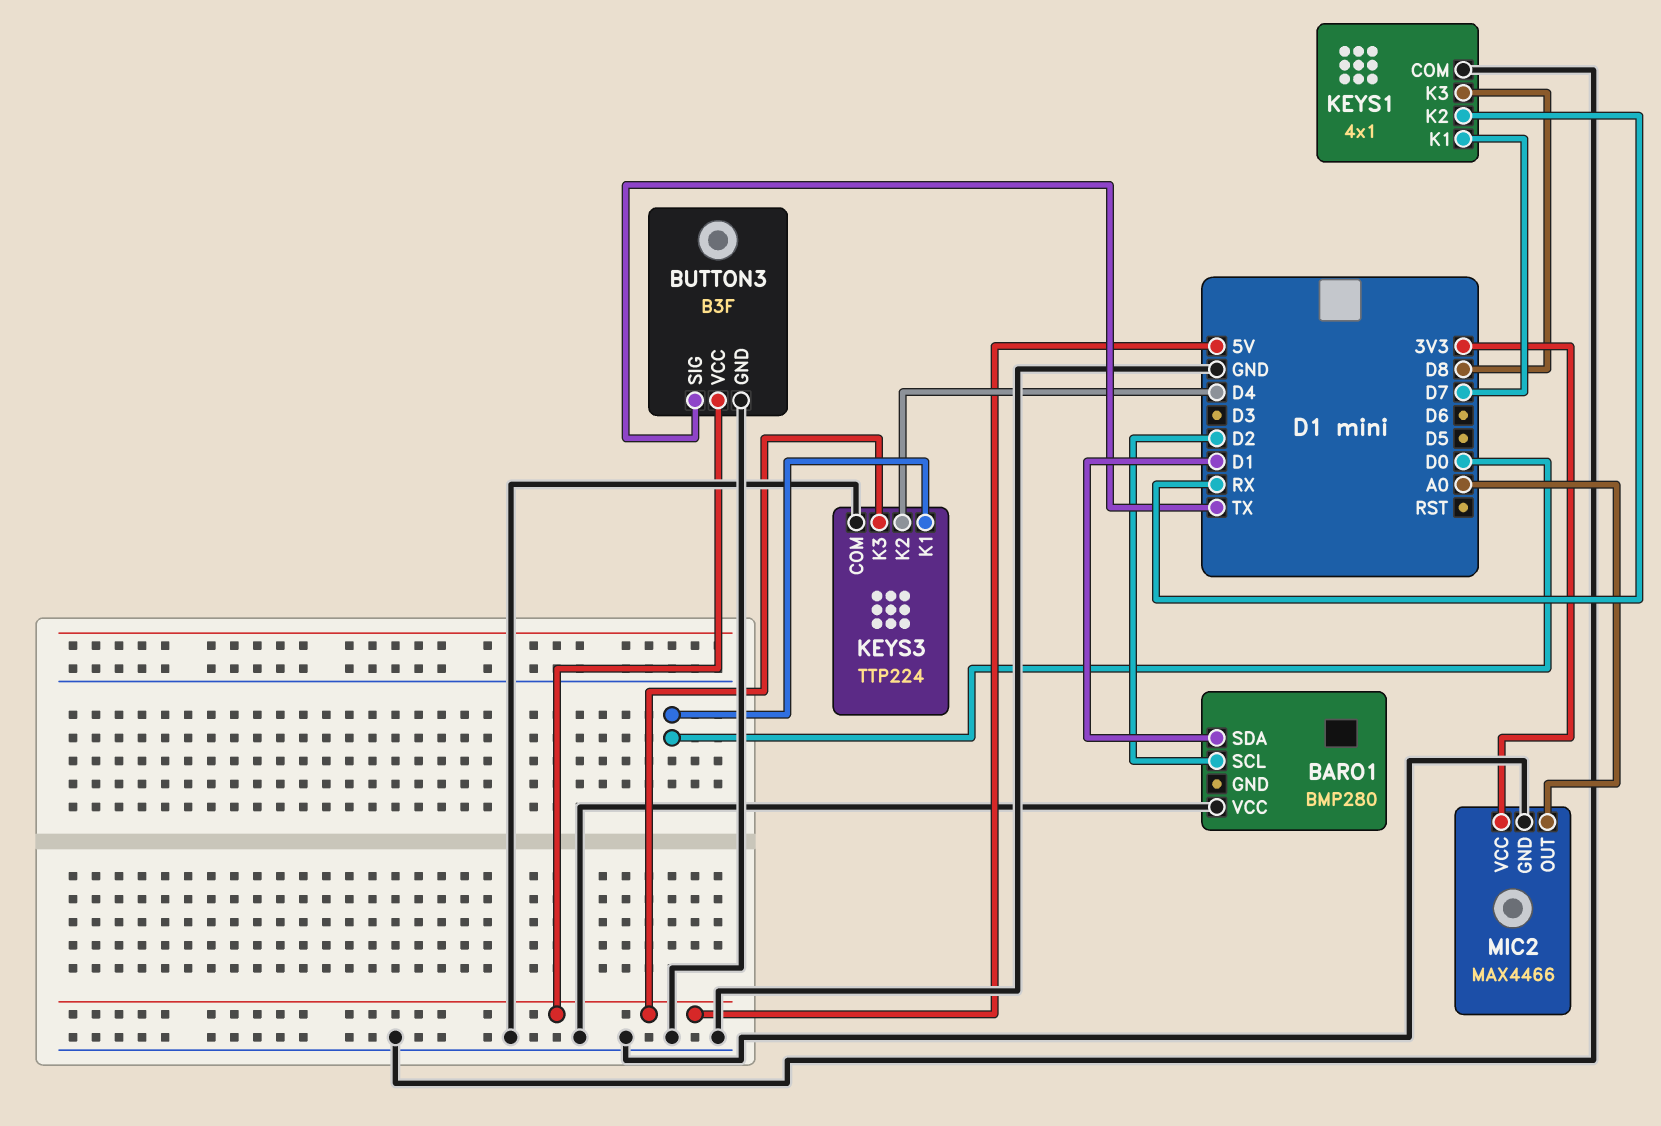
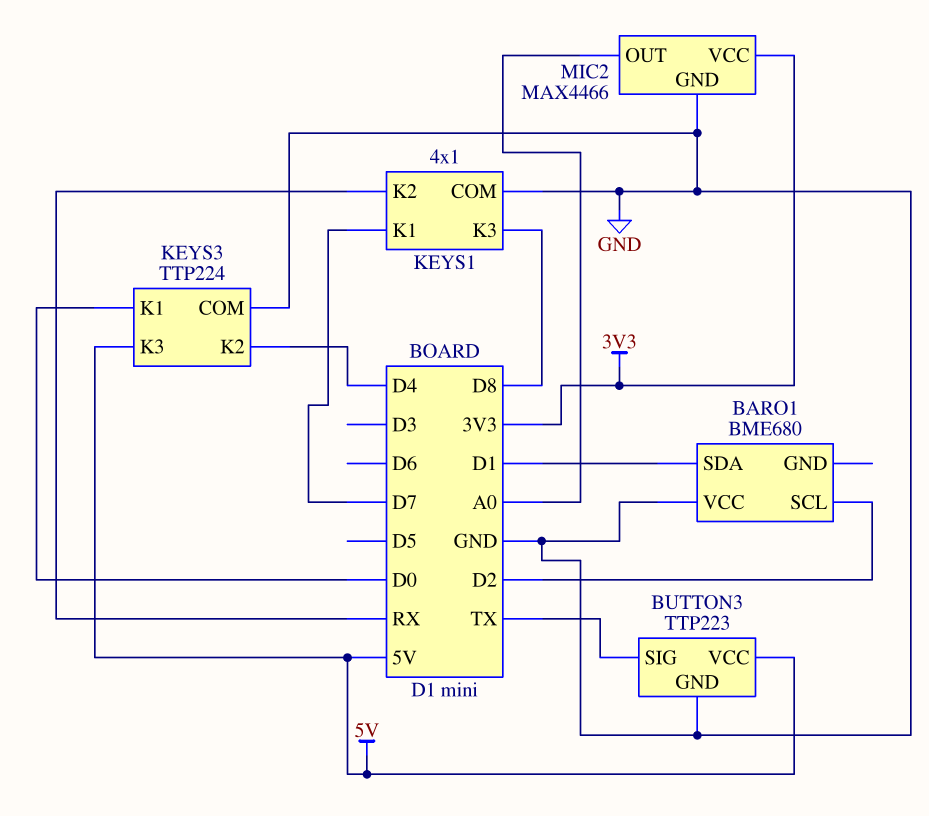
BARO1: BMP280 -> BME680
BUTTON3: B3F -> TTP223

